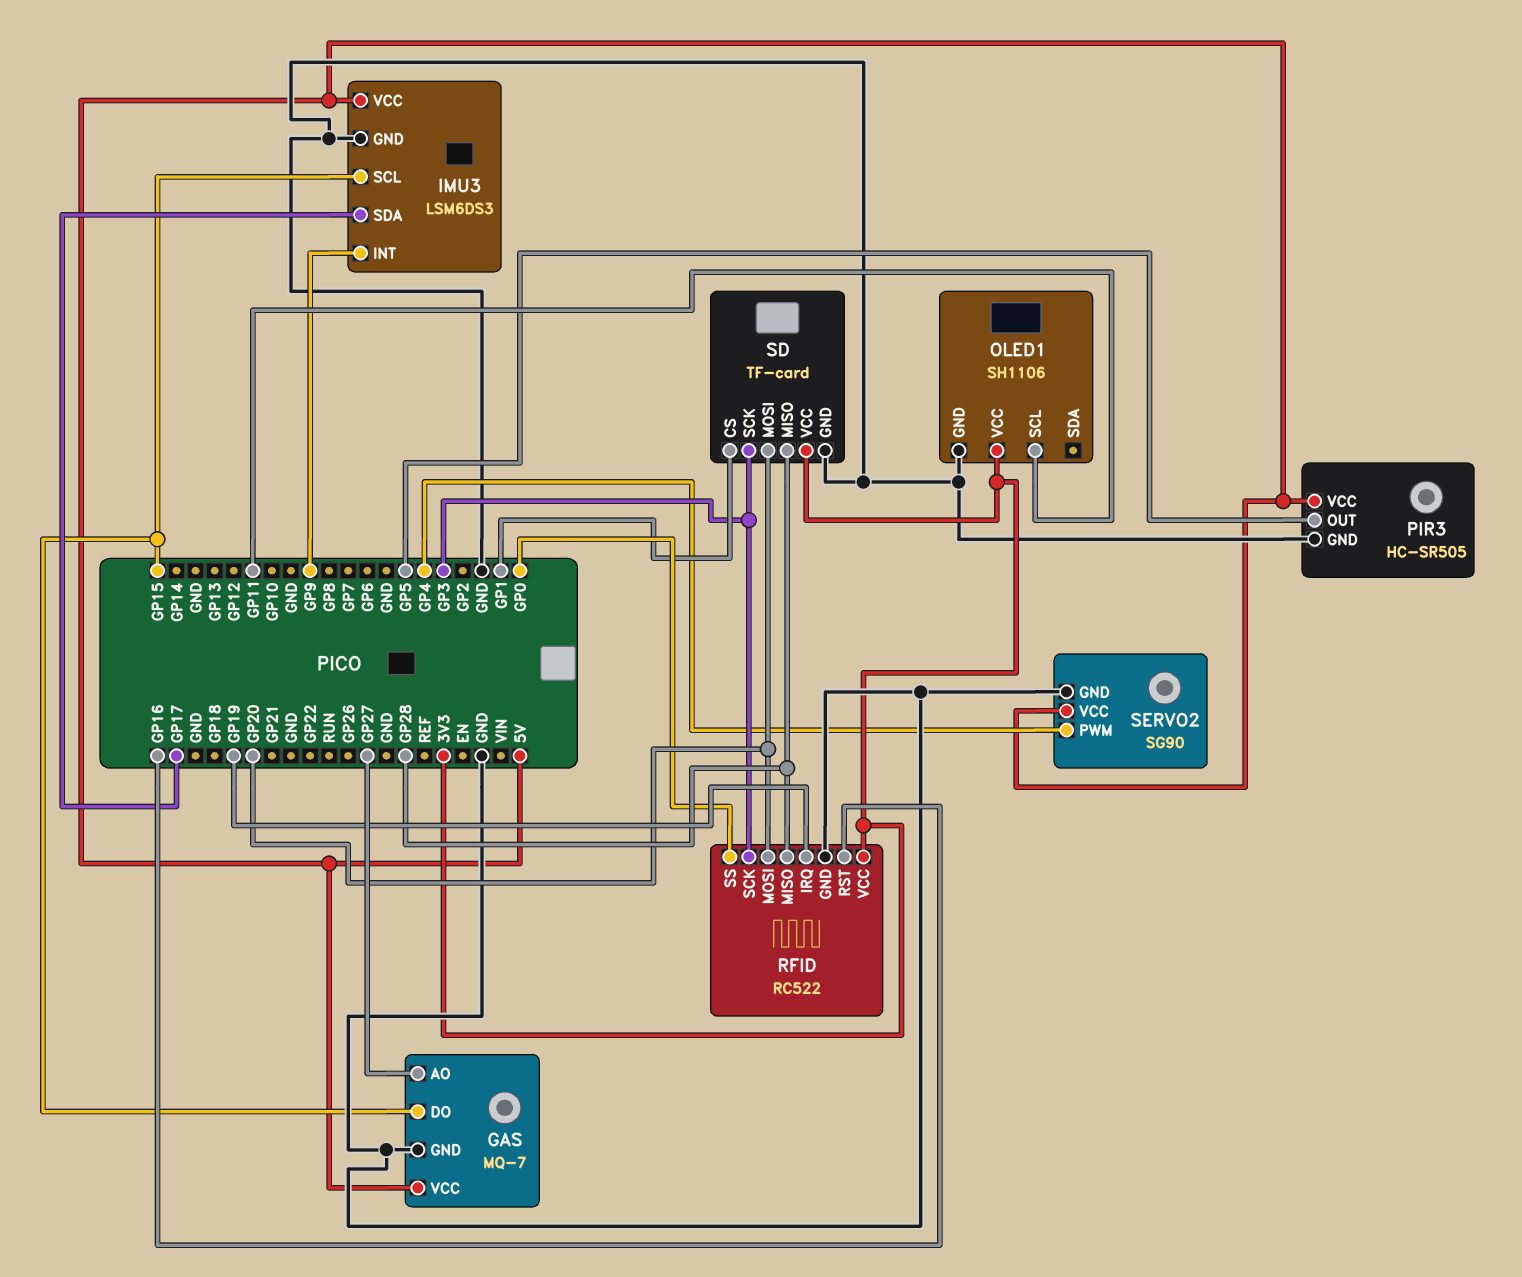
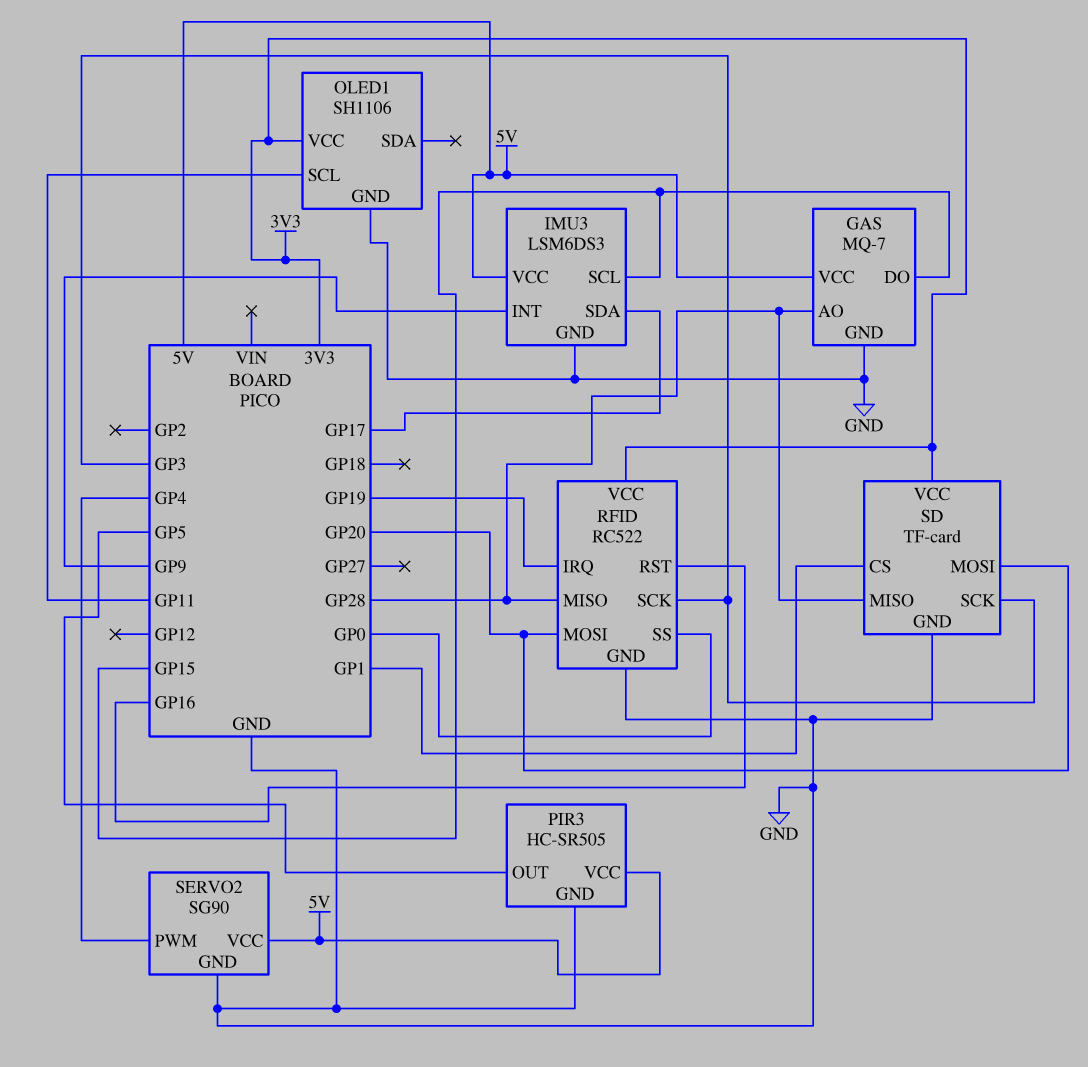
GAS pin AO: GP27 -> GP28

